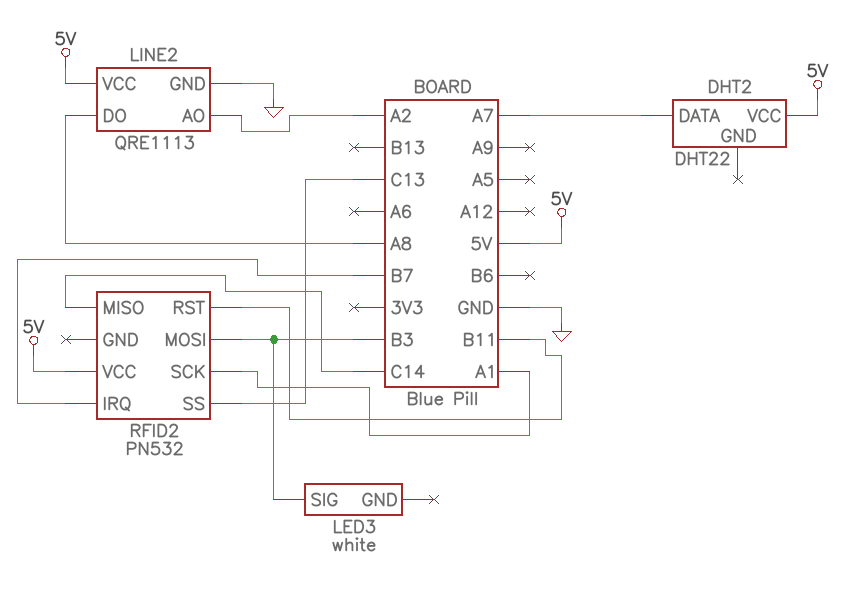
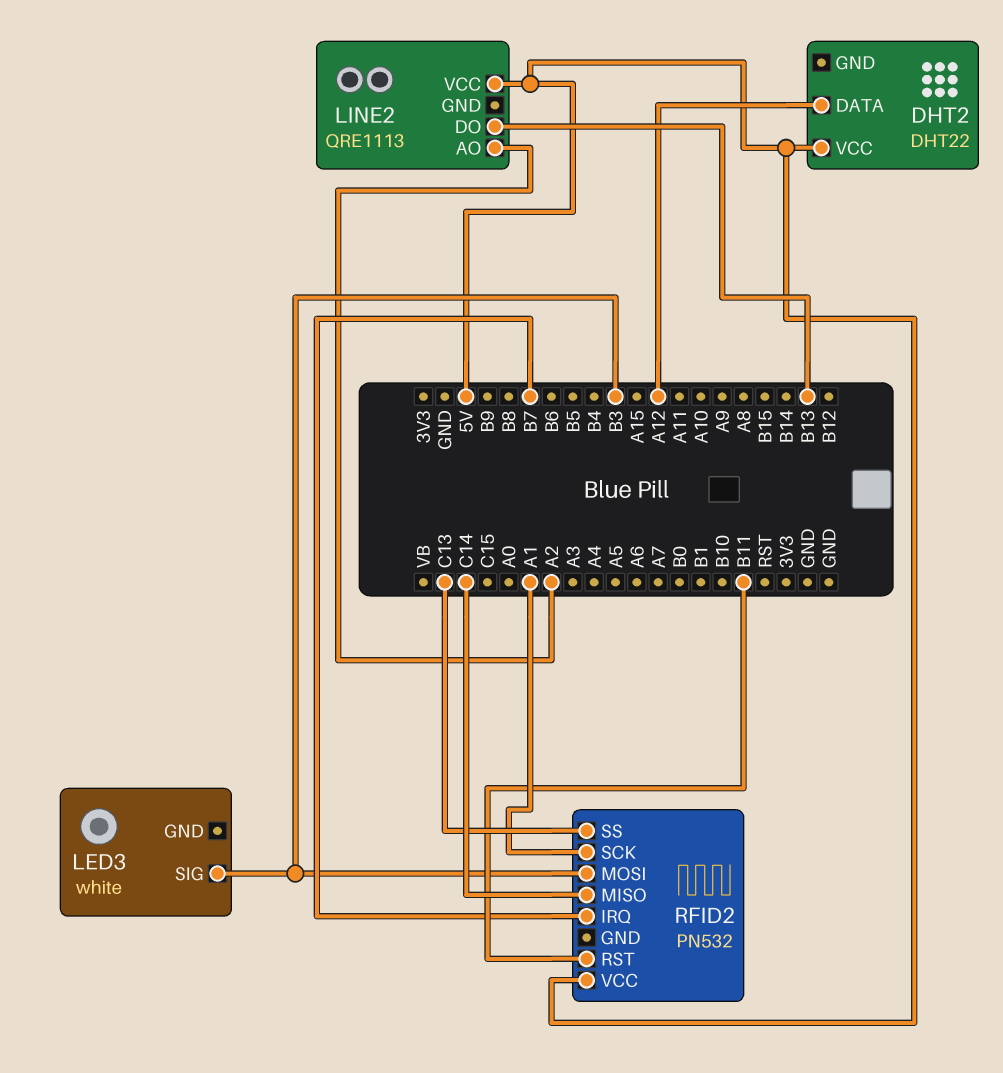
DHT2 pin DATA: A7 -> A12
LINE2 pin DO: A8 -> B13
LINE2 pin GND: GND -> none

